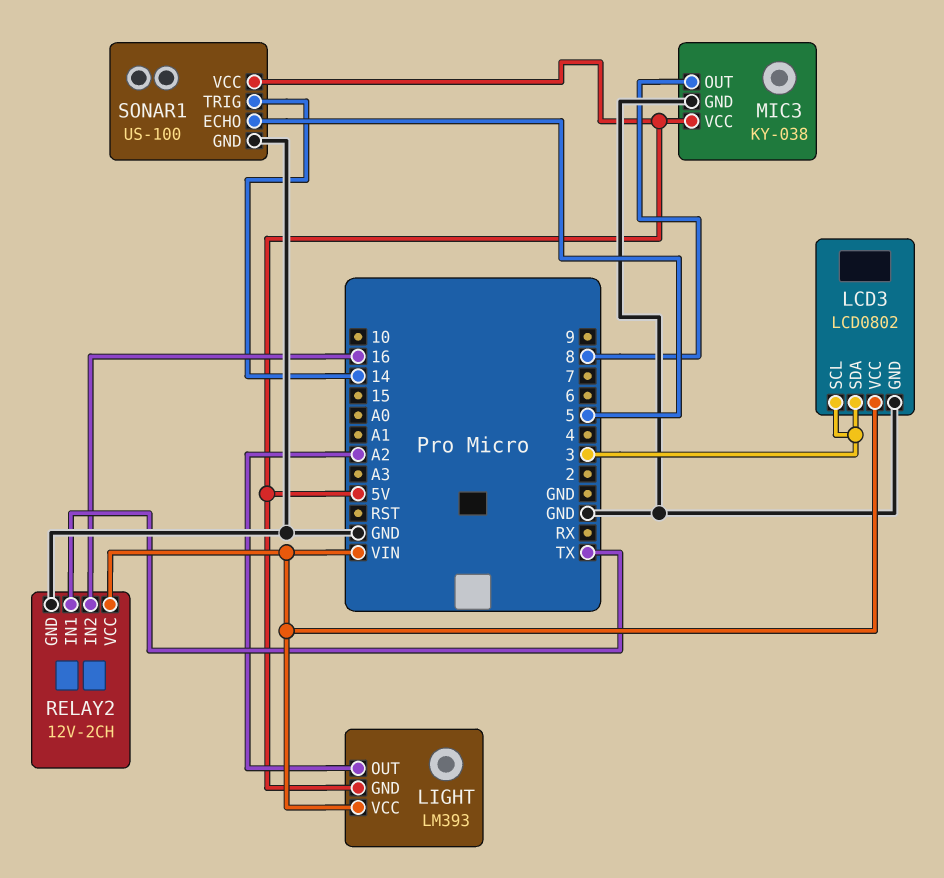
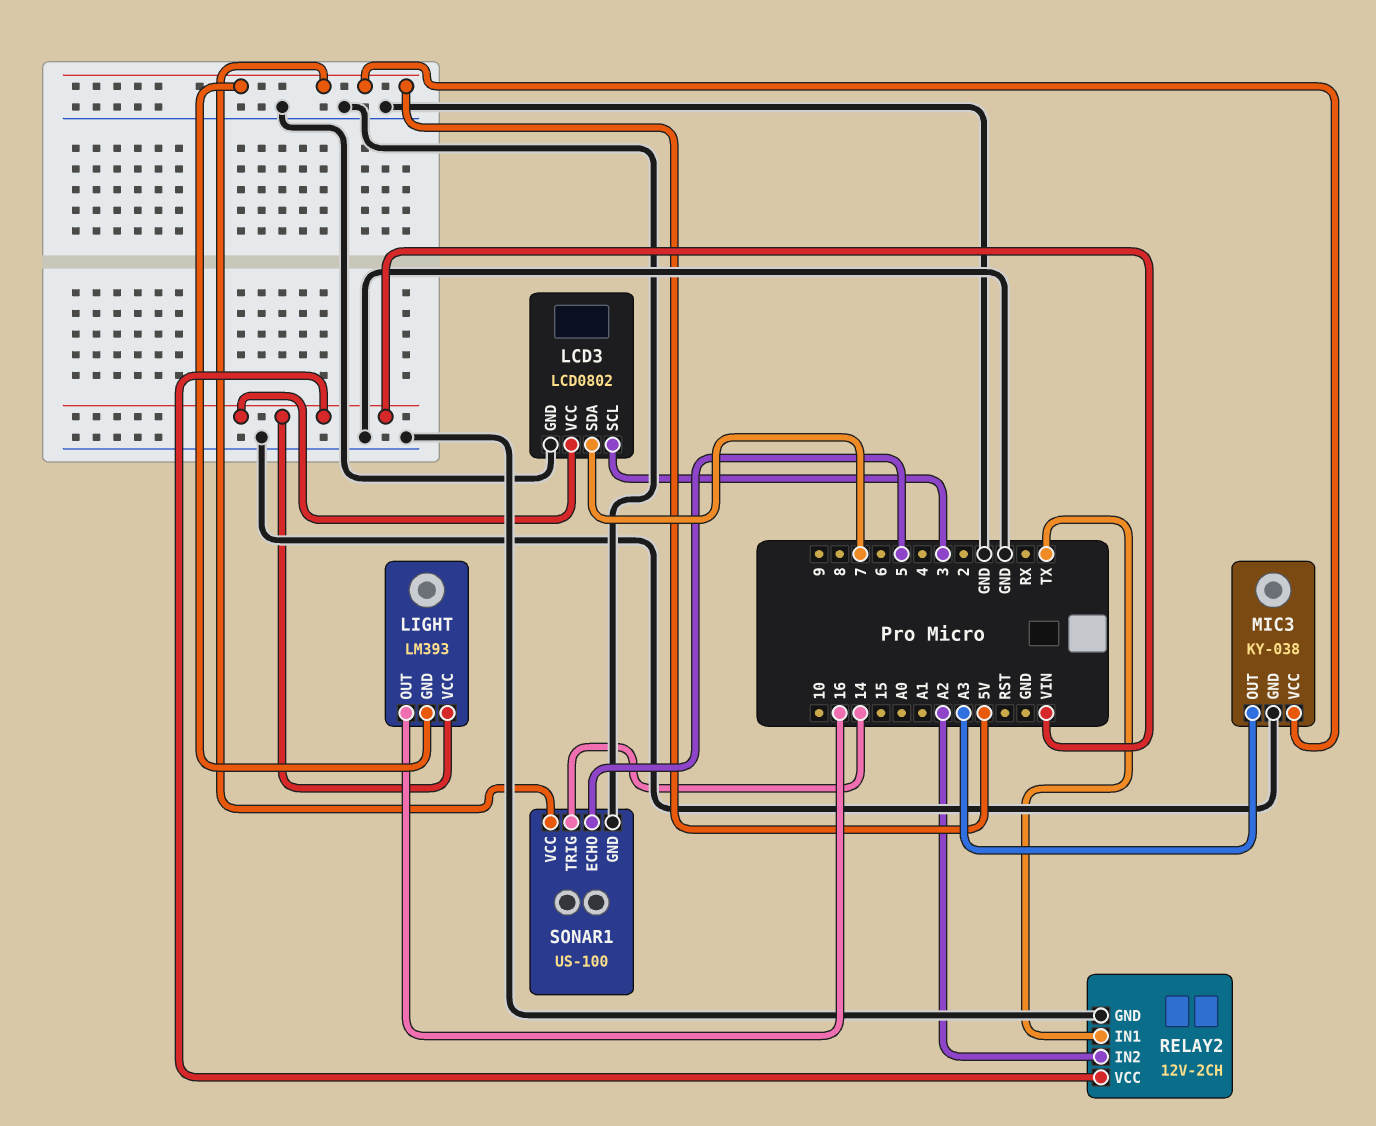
LCD3 pin SDA: 3 -> 7
LIGHT pin OUT: A2 -> 16
MIC3 pin OUT: 8 -> A3
RELAY2 pin IN2: 16 -> A2

